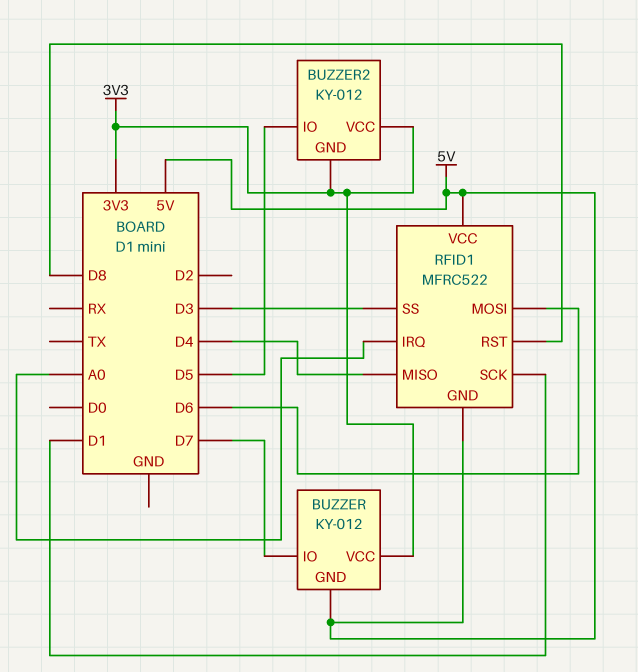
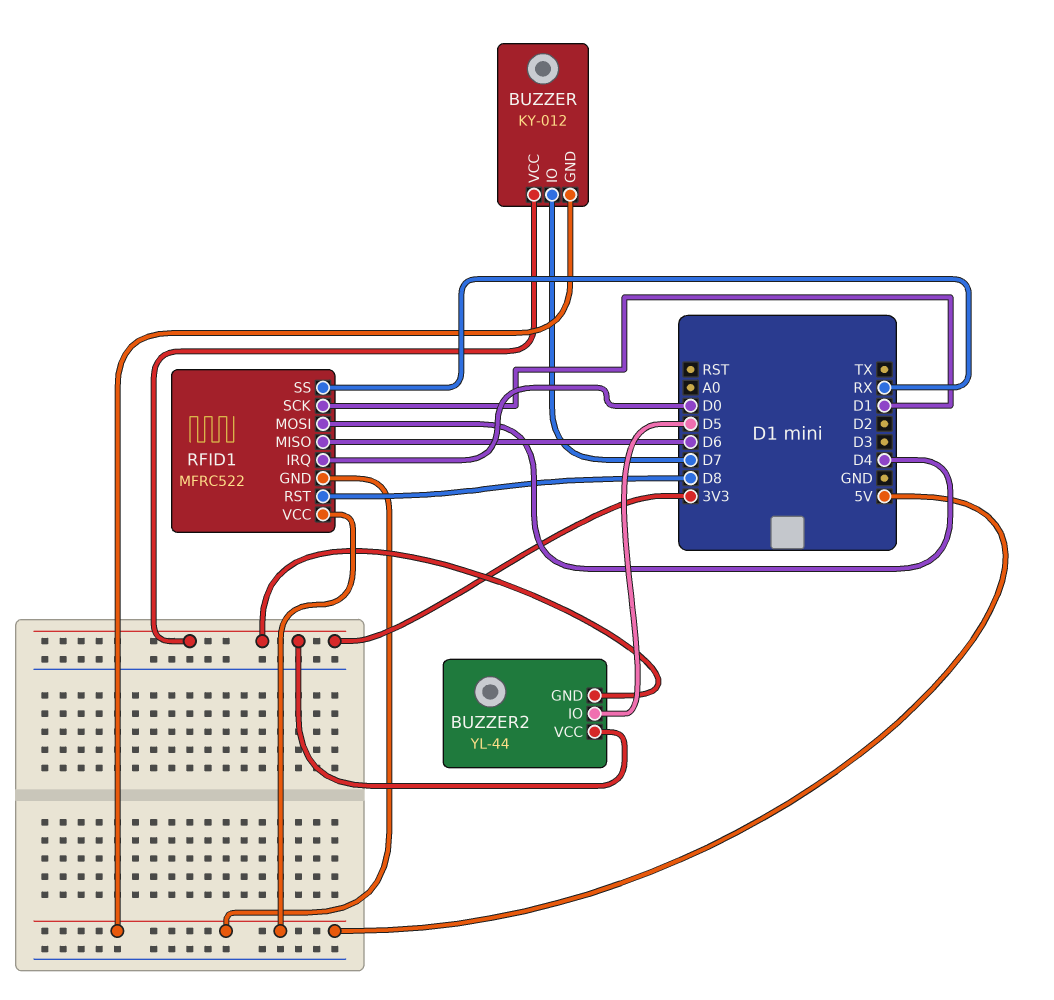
BUZZER2: KY-012 -> YL-44
RFID1 pin IRQ: A0 -> D0
RFID1 pin MISO: D4 -> D6
RFID1 pin MOSI: D6 -> D4
RFID1 pin SS: D3 -> RX

